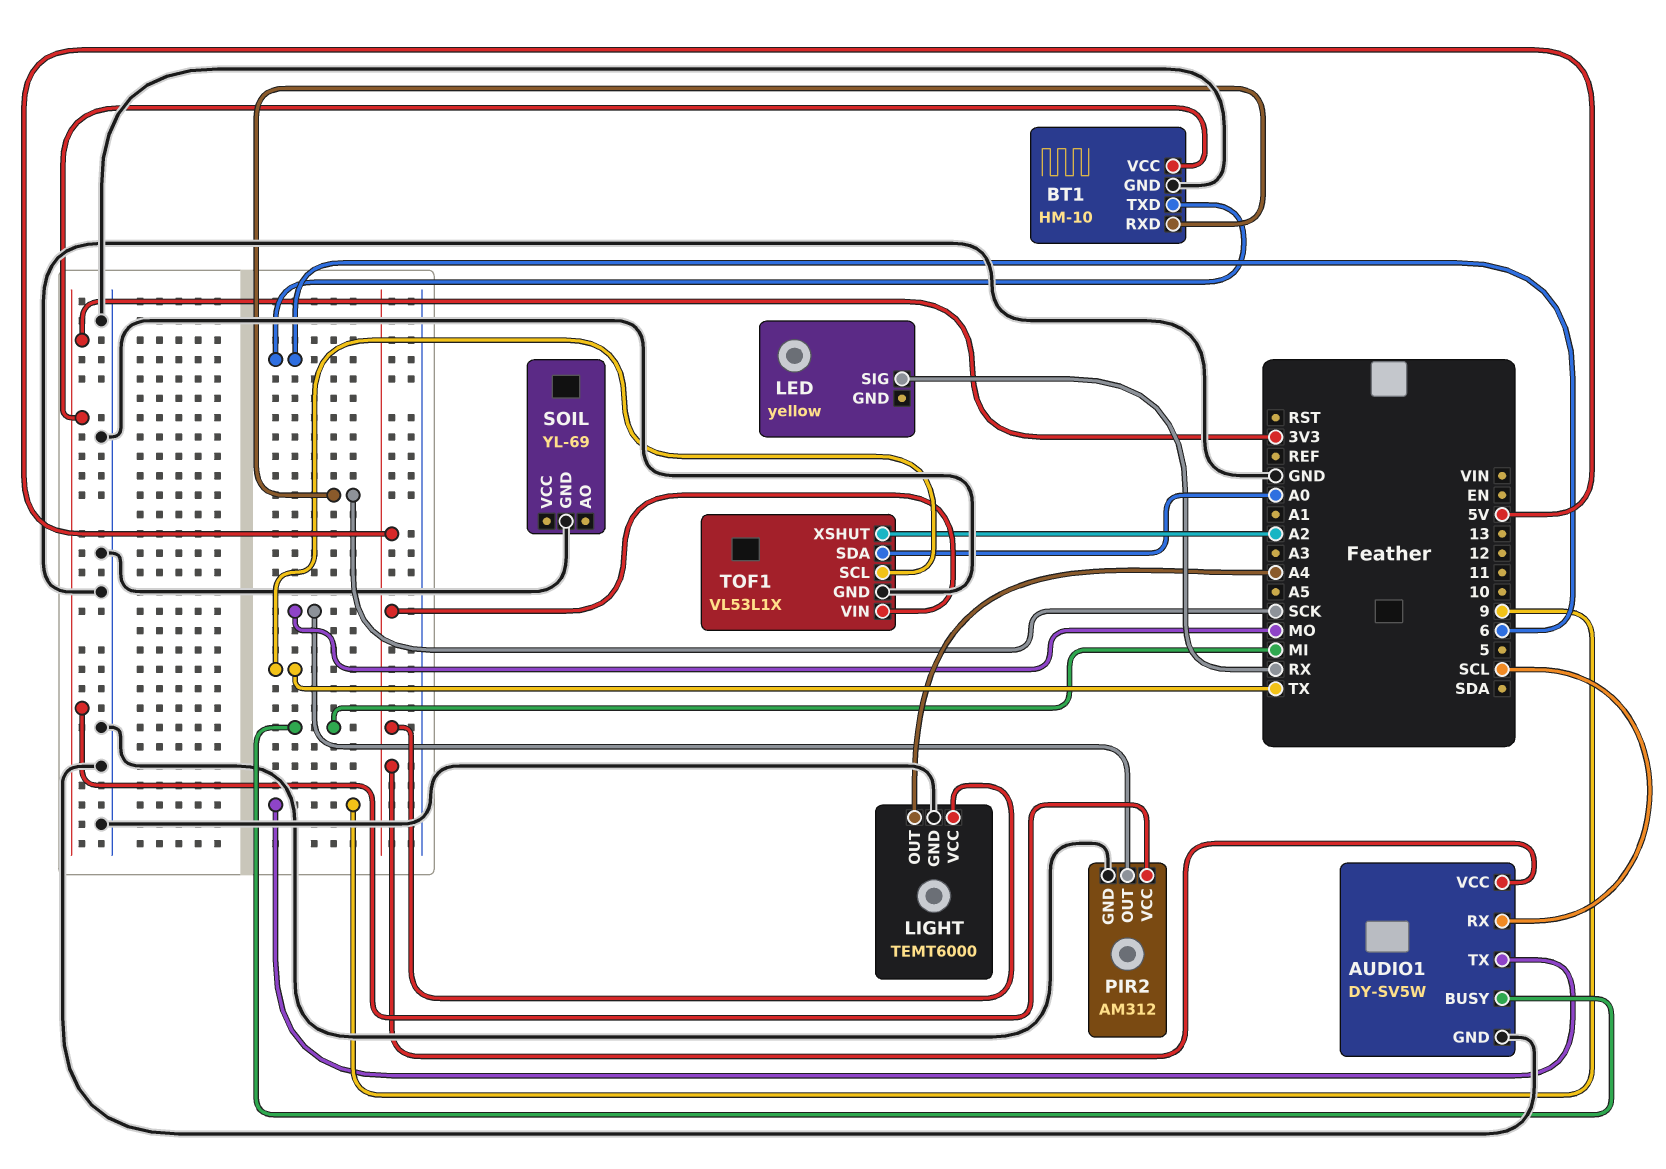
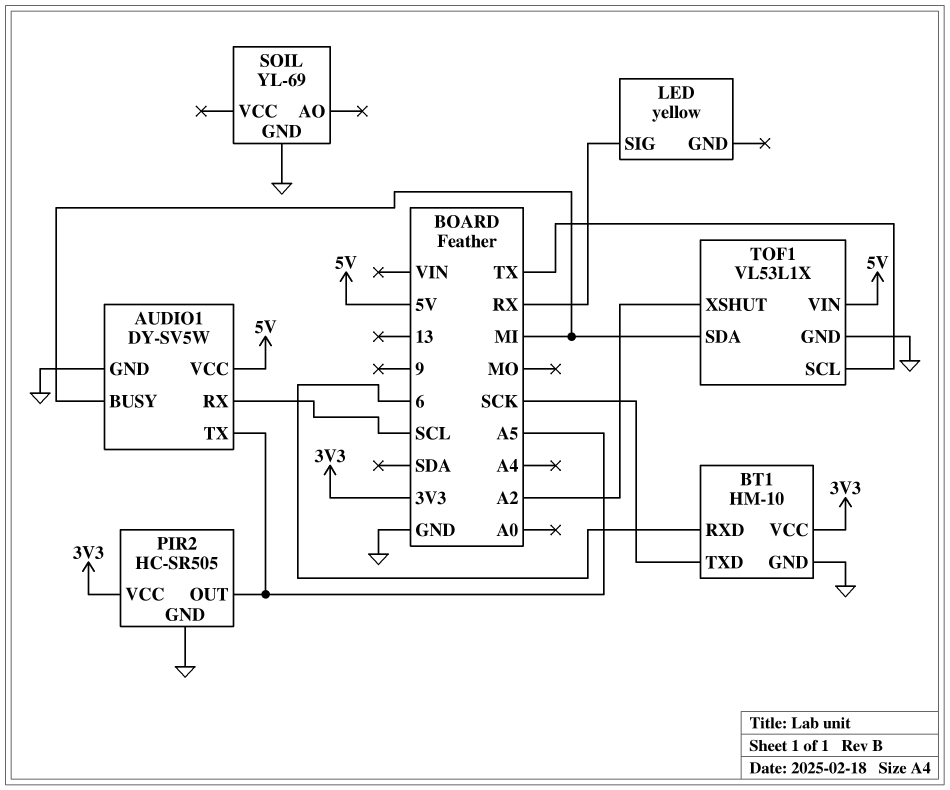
AUDIO1 pin TX: 9 -> A5
BT1 pin RXD: SCK -> 6
BT1 pin TXD: 6 -> SCK
LIGHT: TEMT6000 -> none
LIGHT pin GND: GND -> none
LIGHT pin OUT: A4 -> none
LIGHT pin VCC: 5V -> none
PIR2: AM312 -> HC-SR505
PIR2 pin OUT: MO -> A5
TOF1 pin SDA: A0 -> MI

